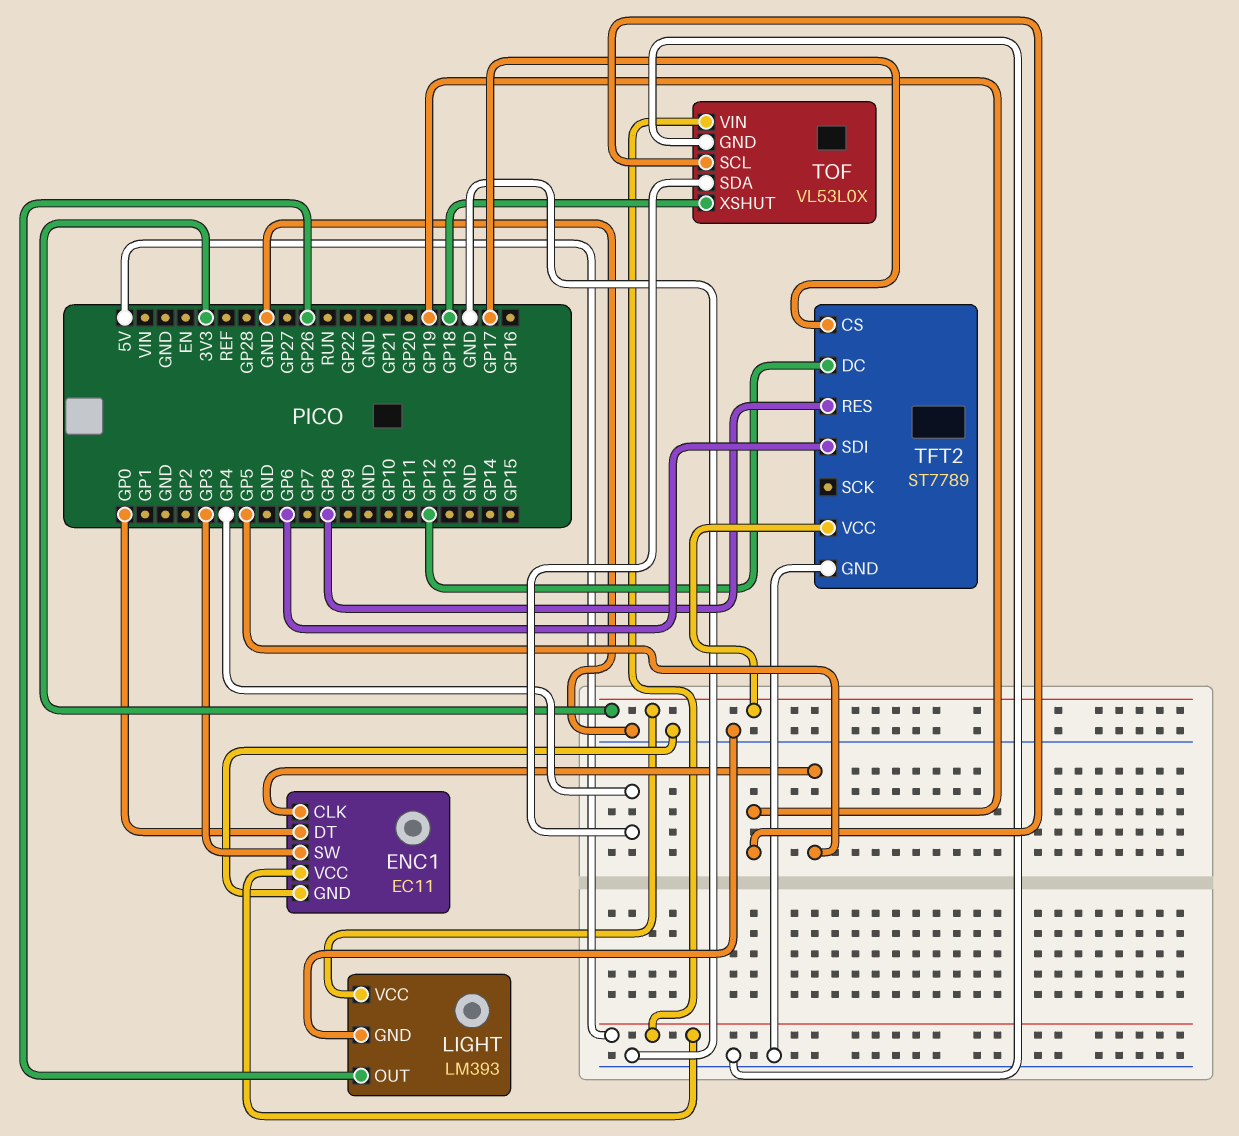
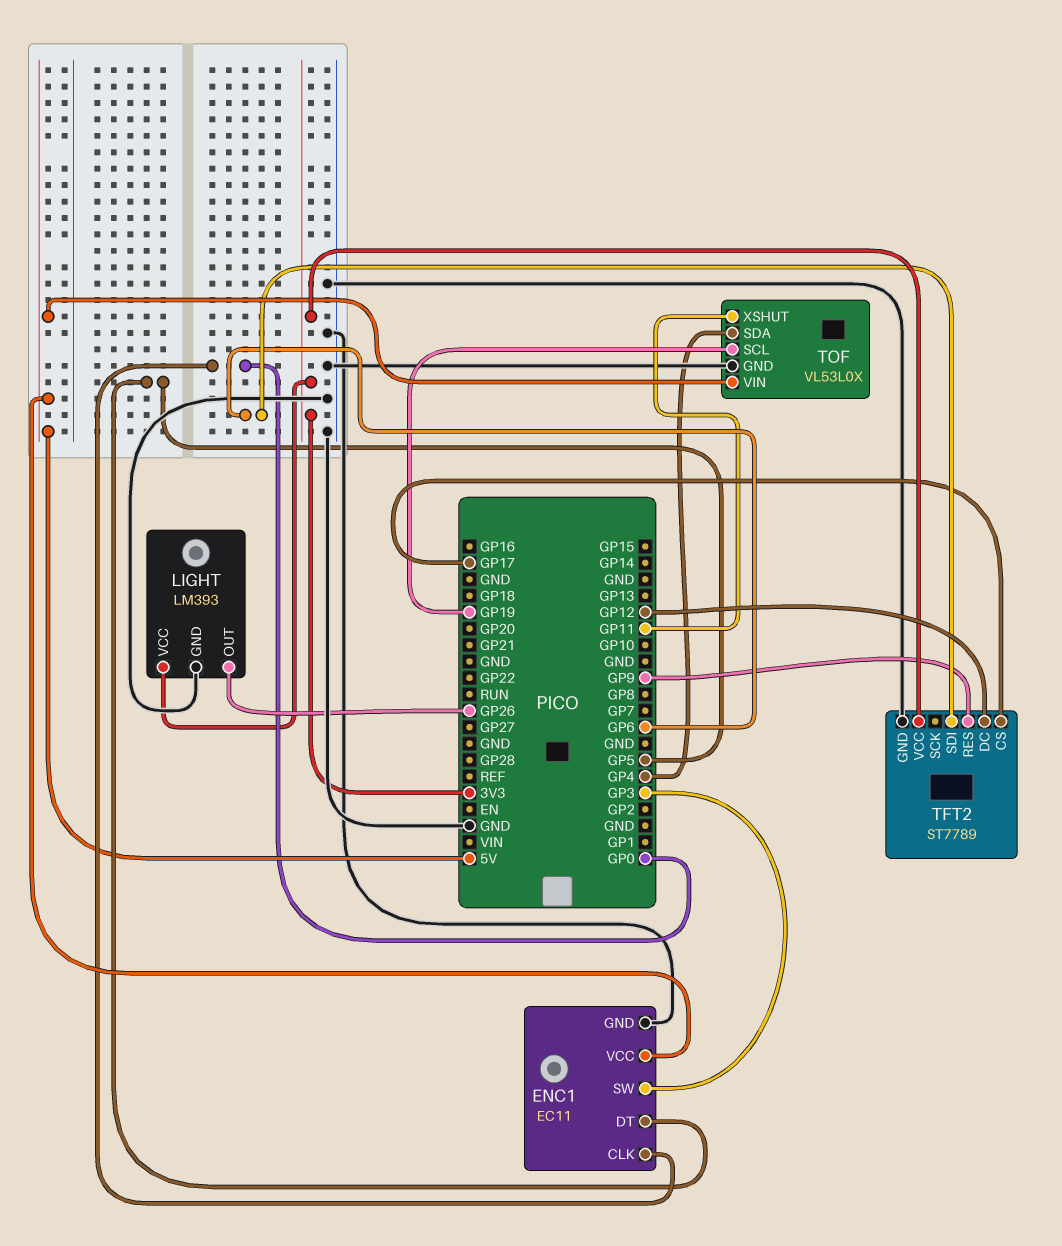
ENC1 pin CLK: GP5 -> GP0
ENC1 pin DT: GP0 -> GP5
TFT2 pin RES: GP8 -> GP9
TOF pin XSHUT: GP18 -> GP11

